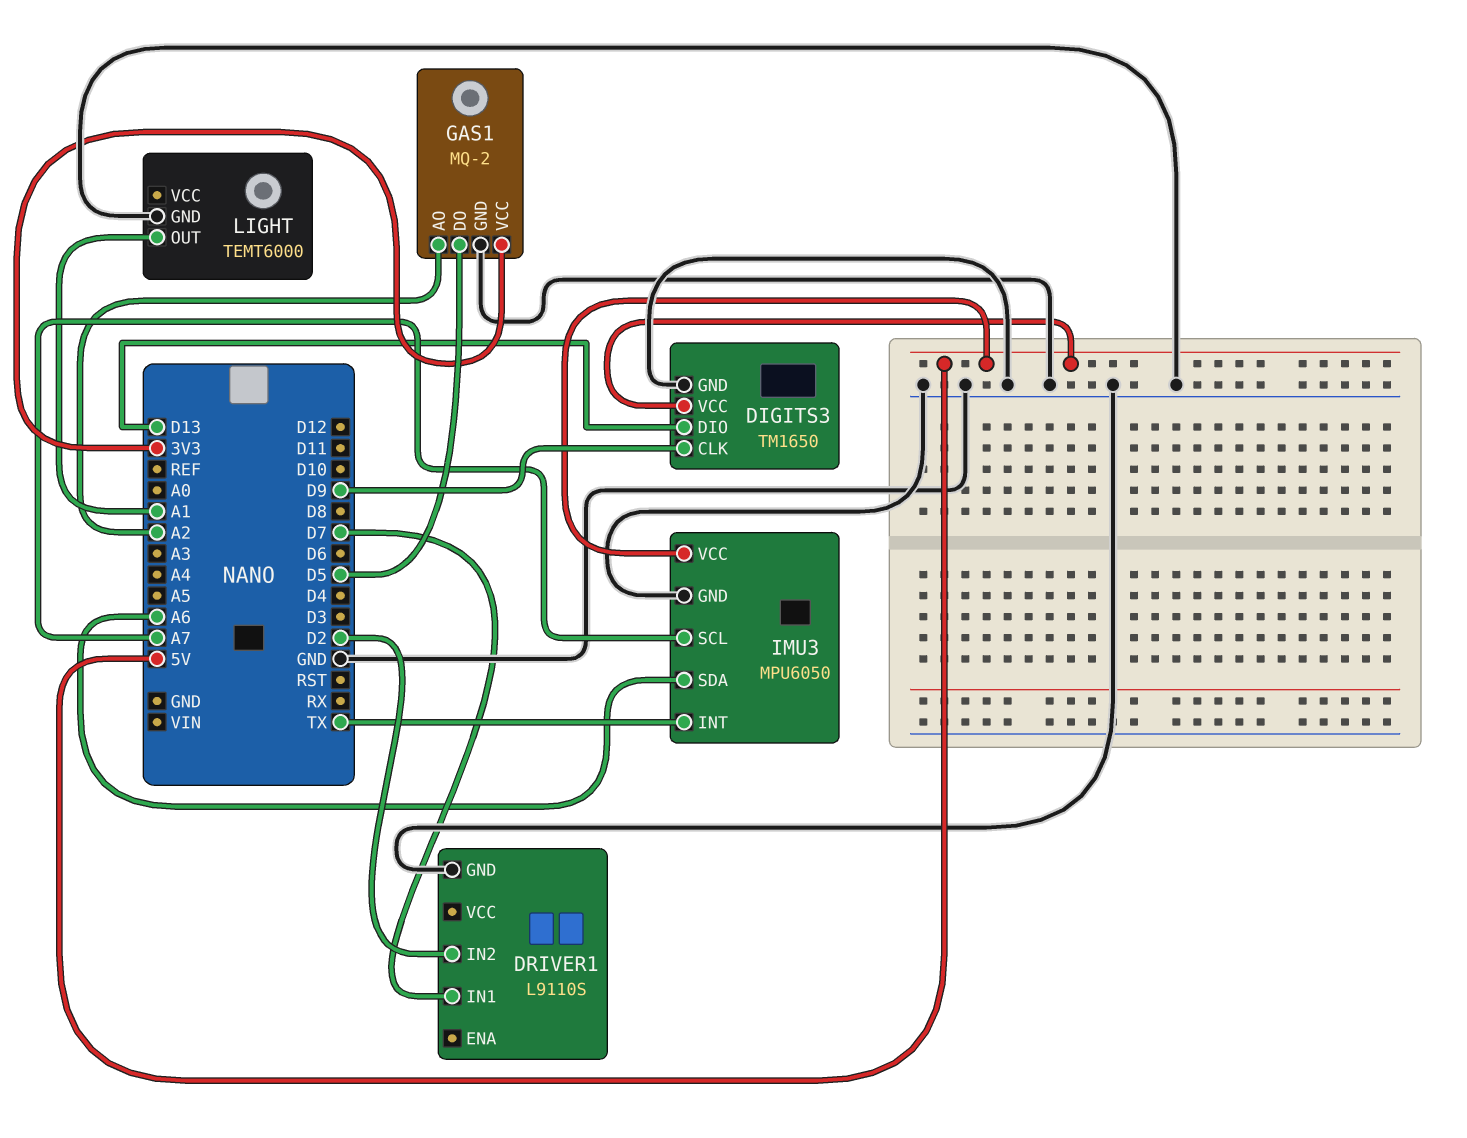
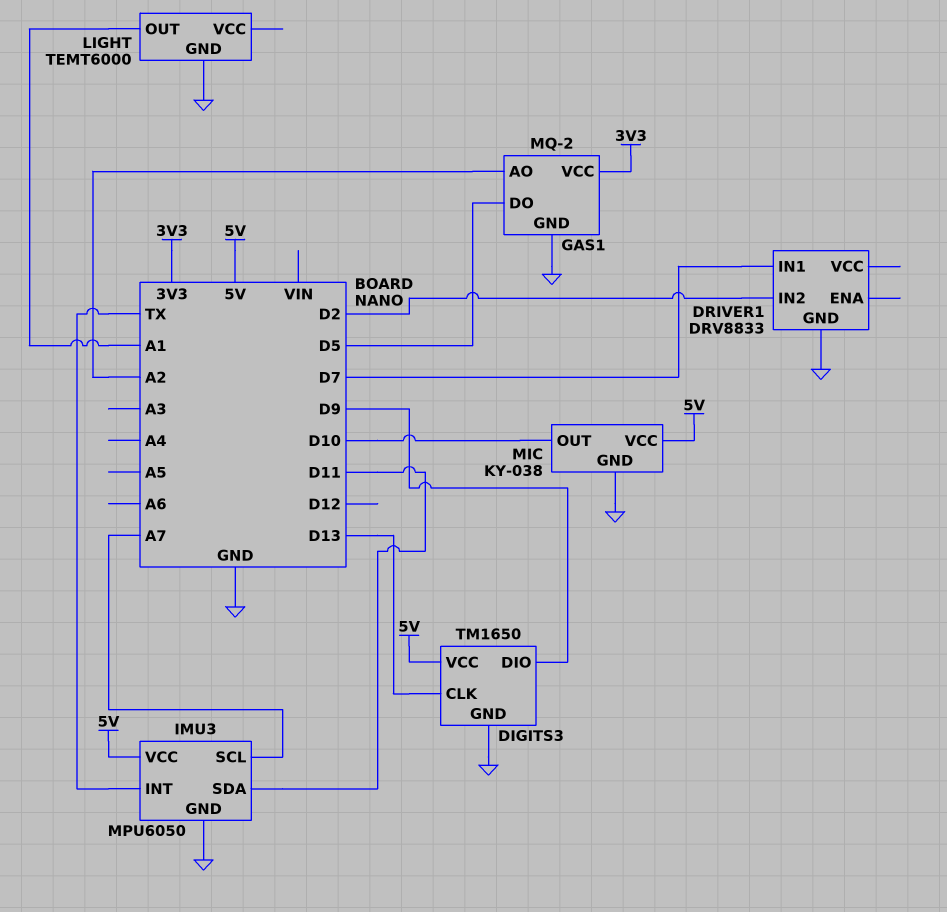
DIGITS3 pin CLK: D9 -> D13
DIGITS3 pin DIO: D13 -> D9
DRIVER1: L9110S -> DRV8833
IMU3 pin SDA: A6 -> D11
MIC: none -> KY-038
MIC pin GND: none -> GND
MIC pin OUT: none -> D10
MIC pin VCC: none -> 5V

